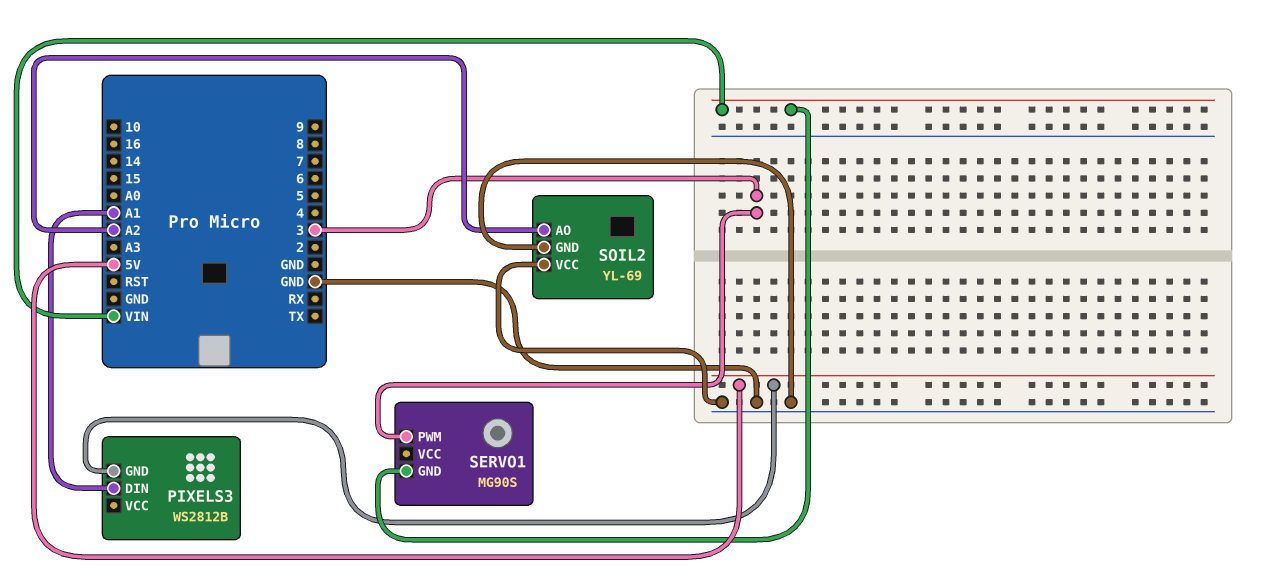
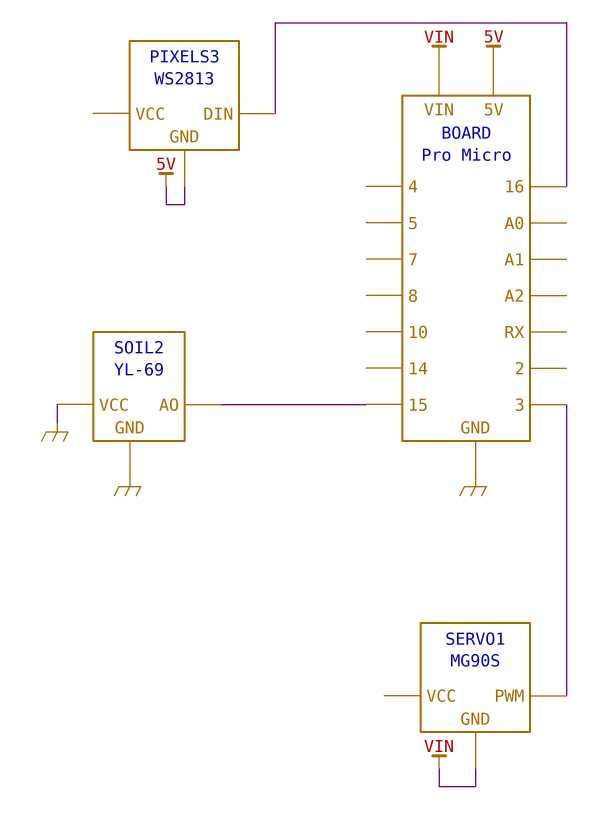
PIXELS3: WS2812B -> WS2813
PIXELS3 pin DIN: A1 -> 16
SOIL2 pin AO: A2 -> 15

